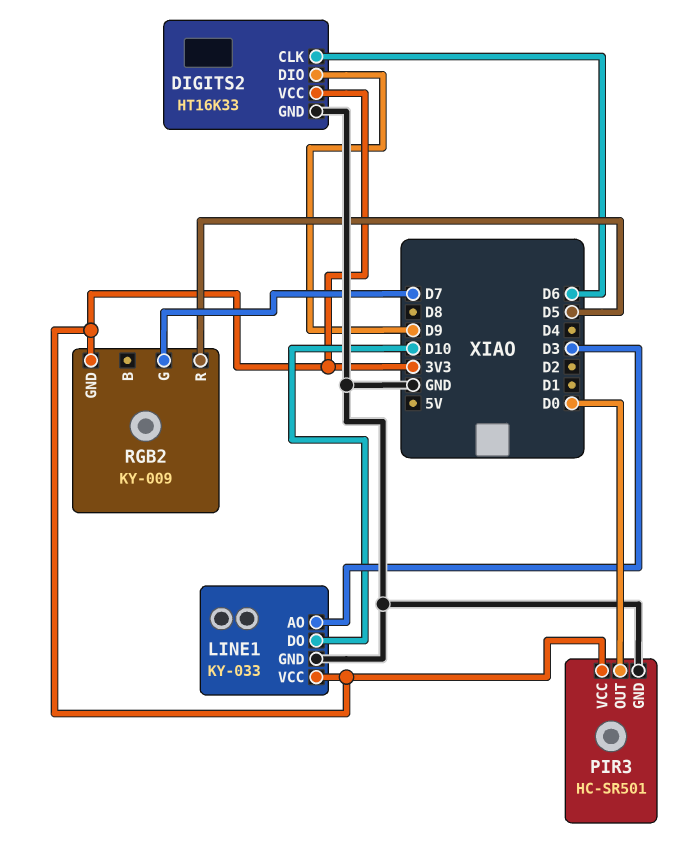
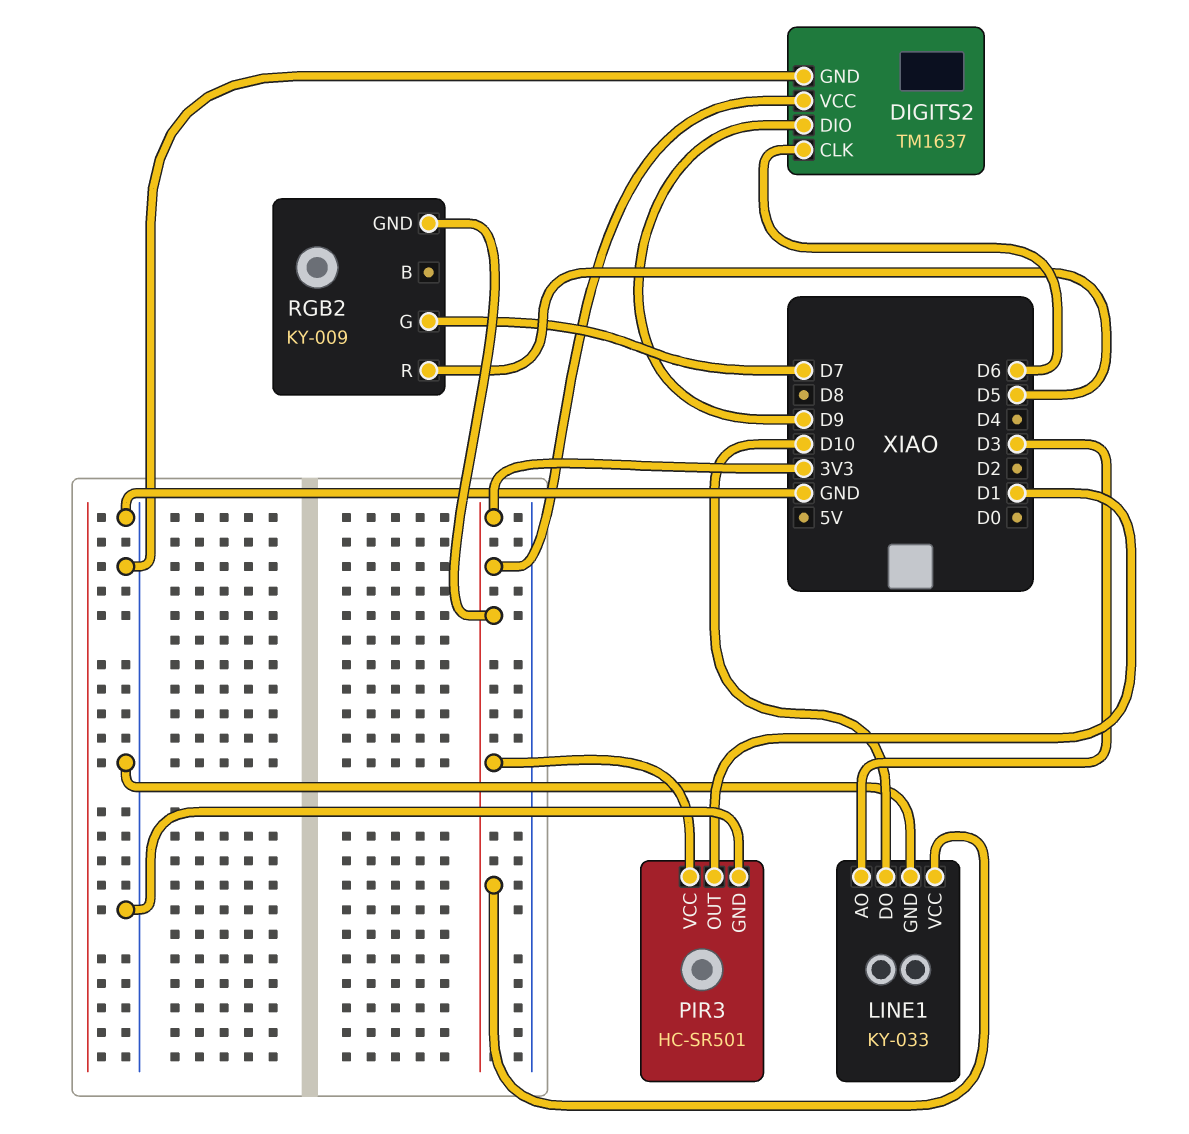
DIGITS2: HT16K33 -> TM1637
PIR3 pin OUT: D0 -> D1

